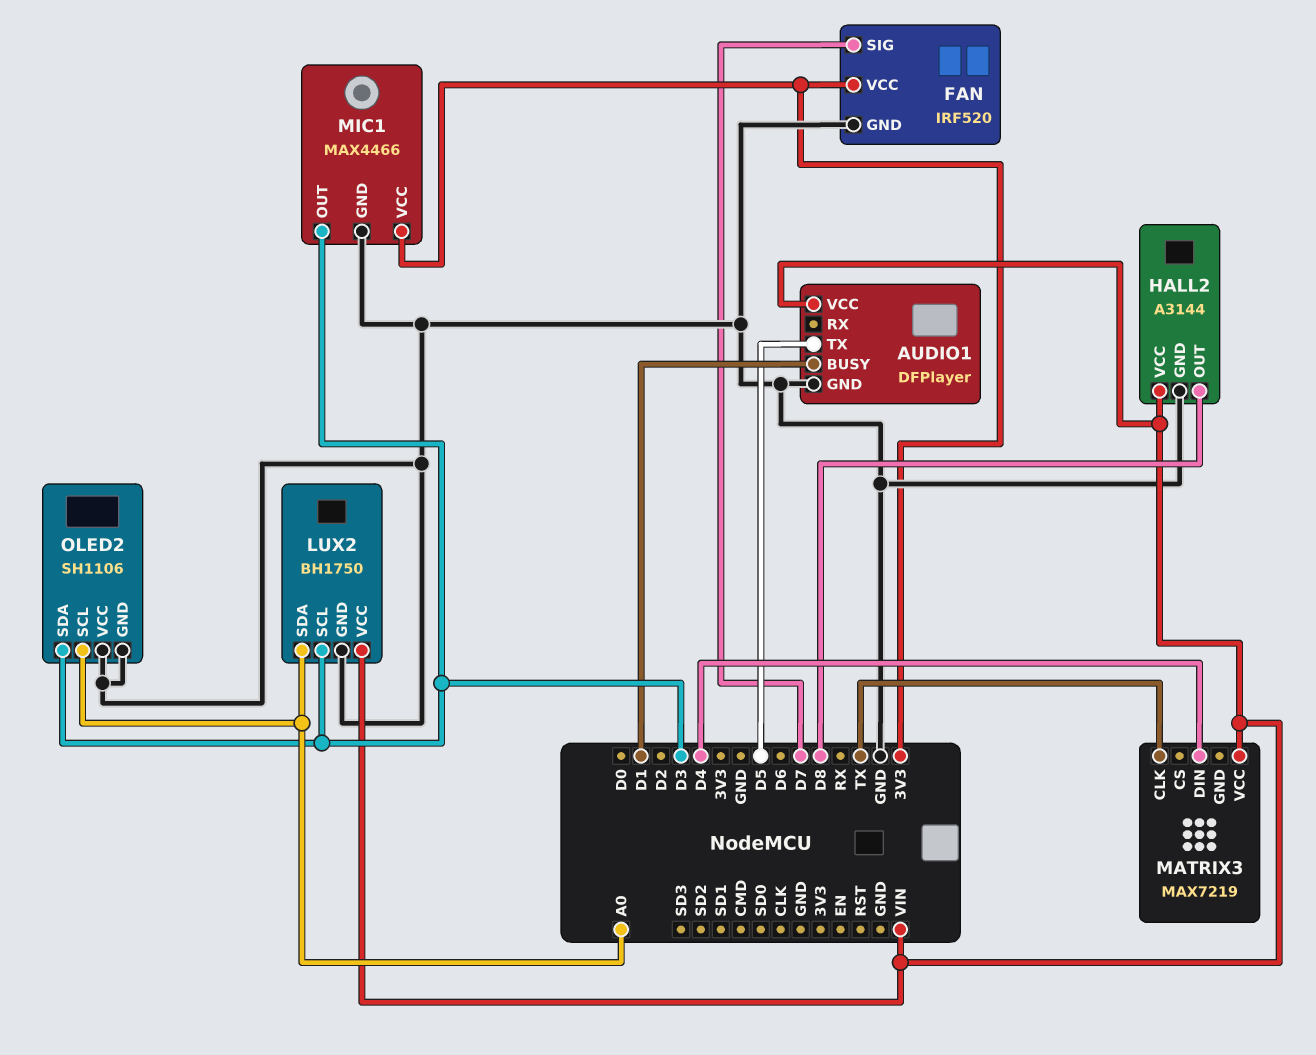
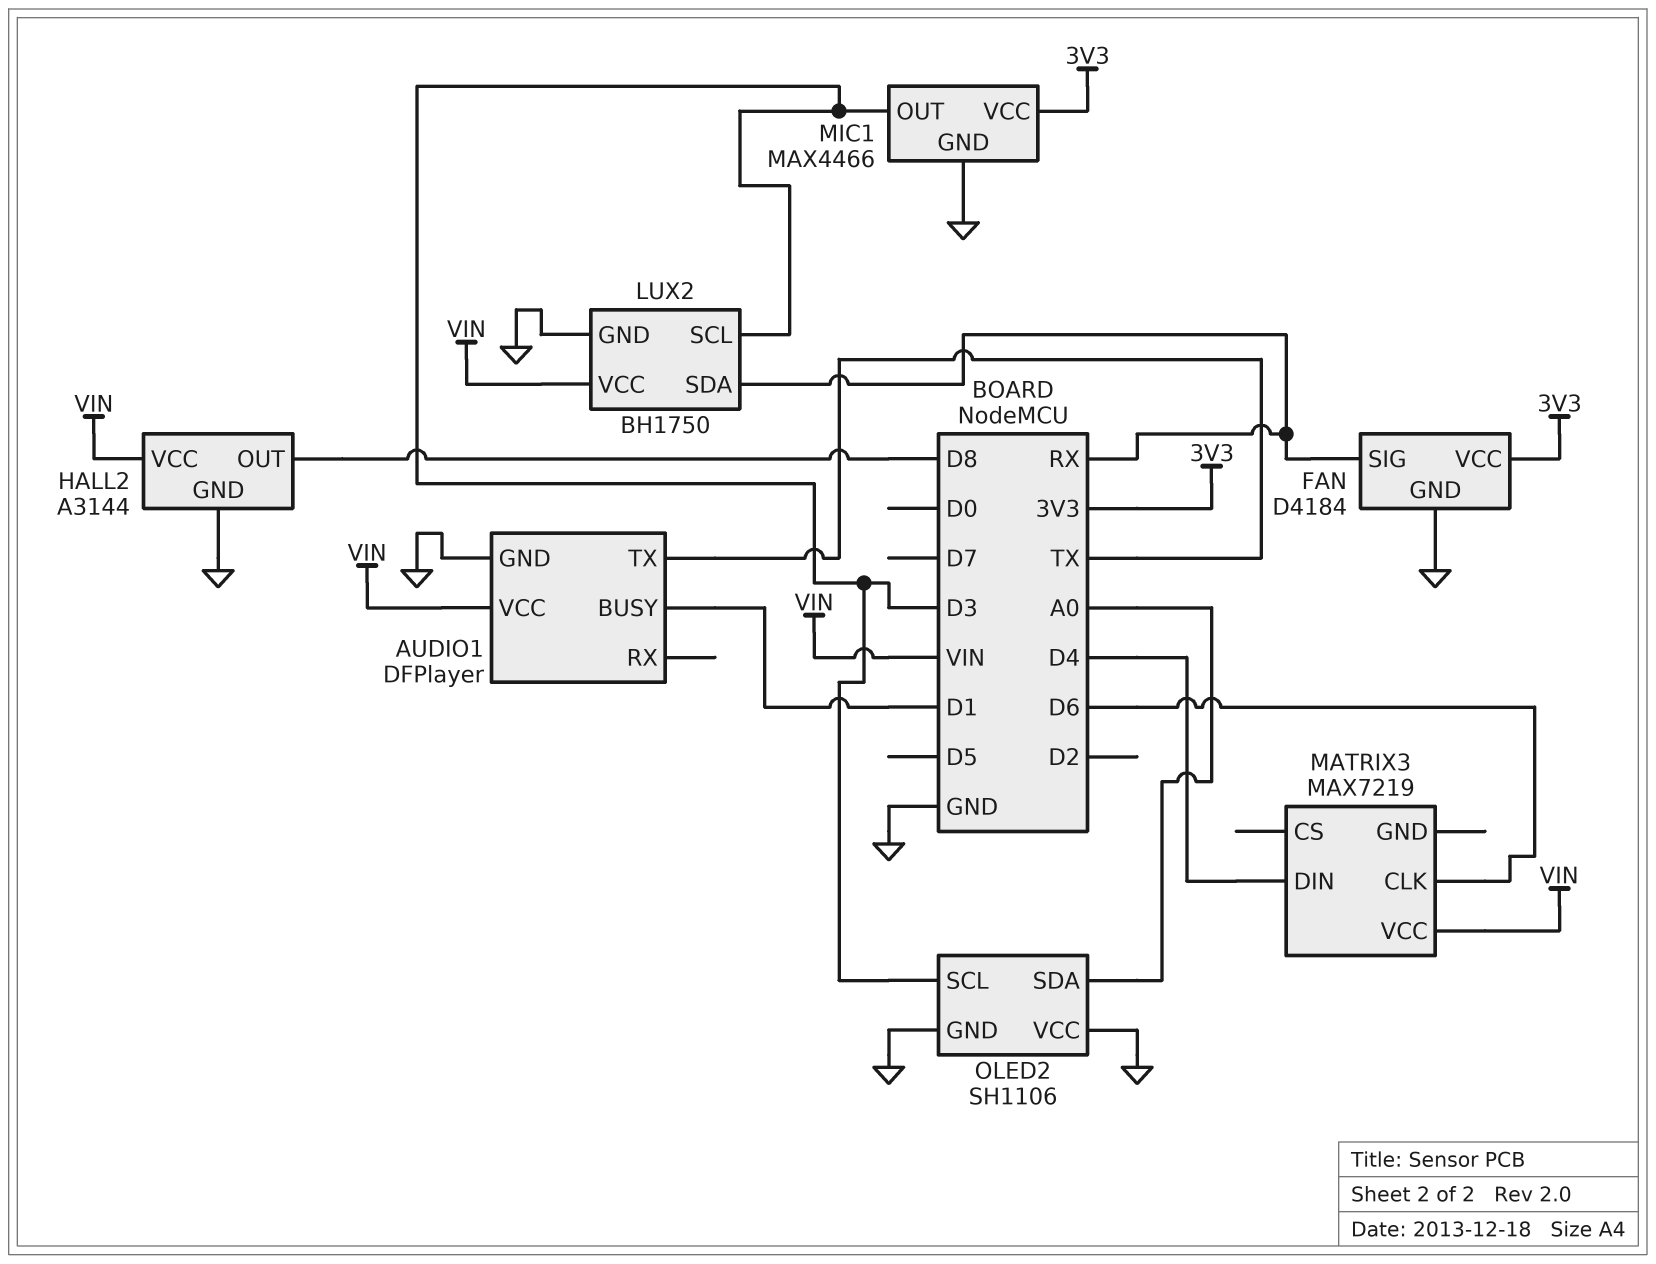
AUDIO1 pin TX: D5 -> TX
FAN: IRF520 -> D4184
FAN pin SIG: D7 -> RX
LUX2 pin SDA: A0 -> RX
MATRIX3 pin CLK: TX -> D6
OLED2 pin SCL: A0 -> D3
OLED2 pin SDA: D3 -> A0

